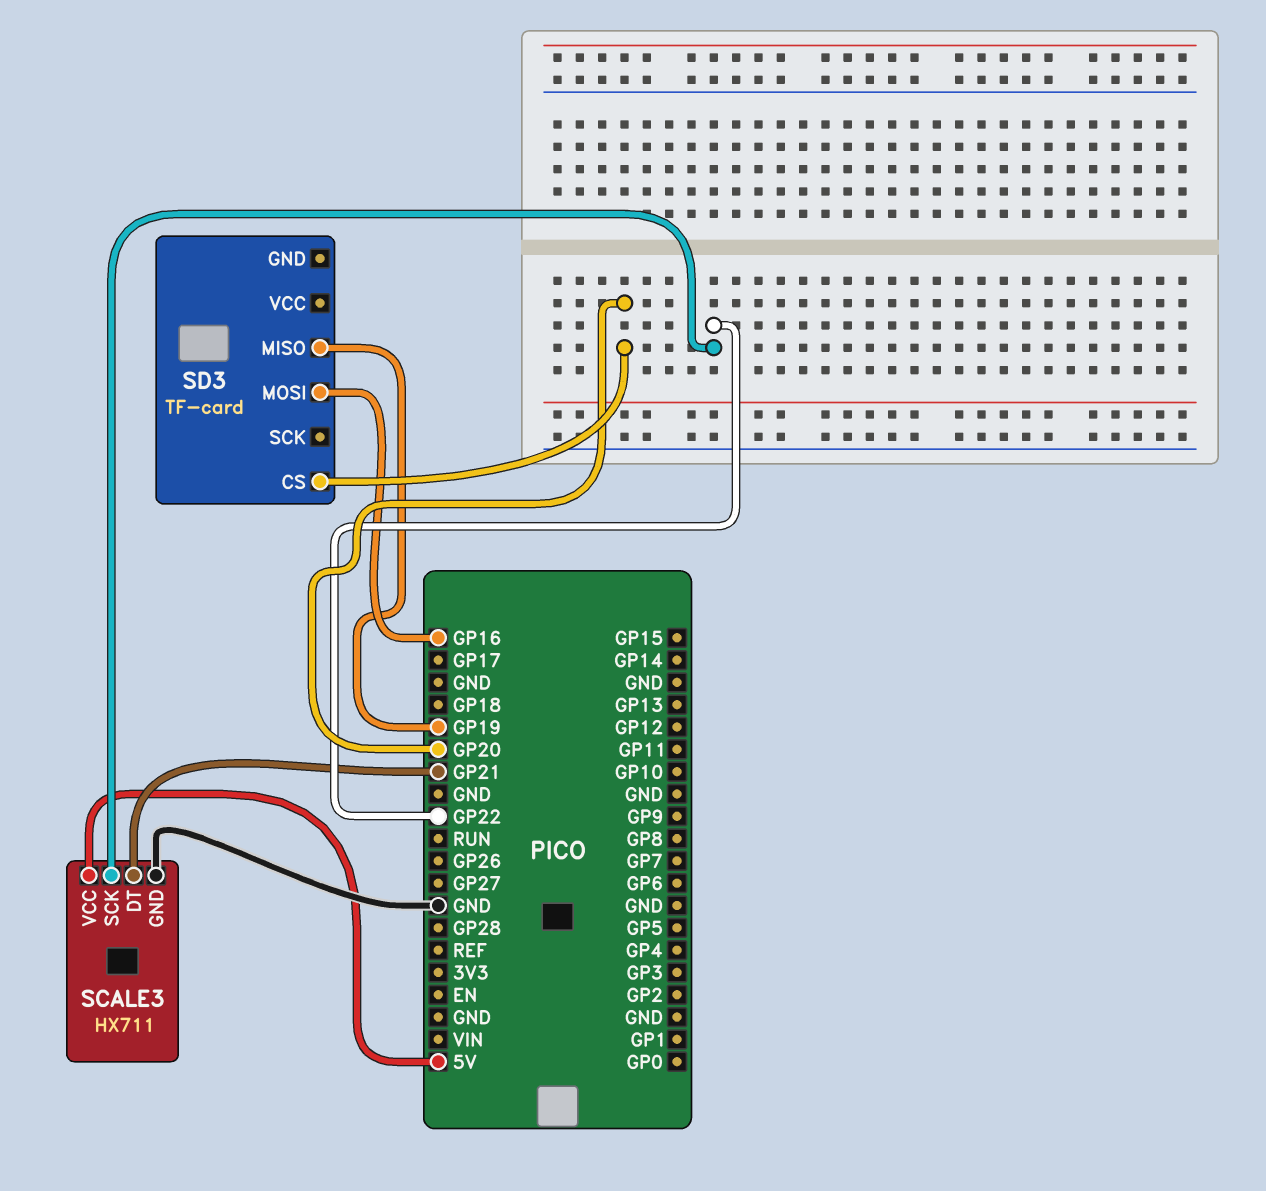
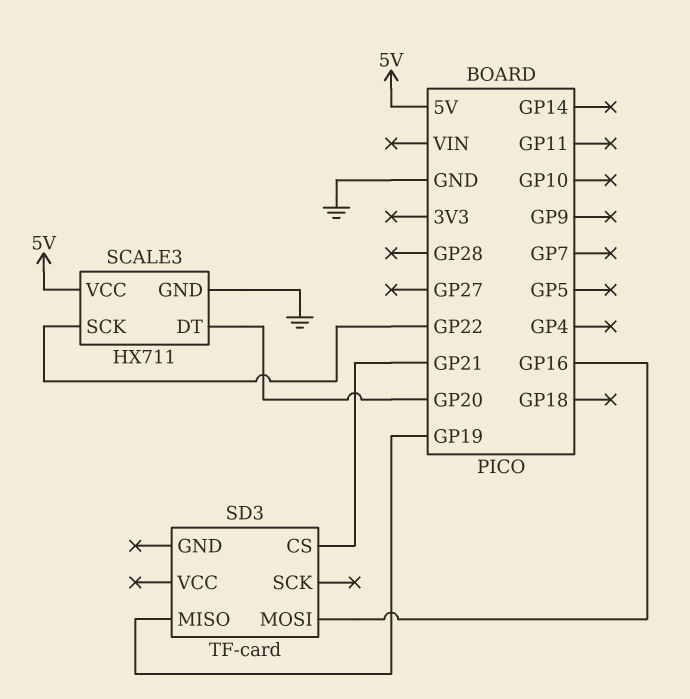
SCALE3 pin DT: GP21 -> GP20
SD3 pin CS: GP20 -> GP21

